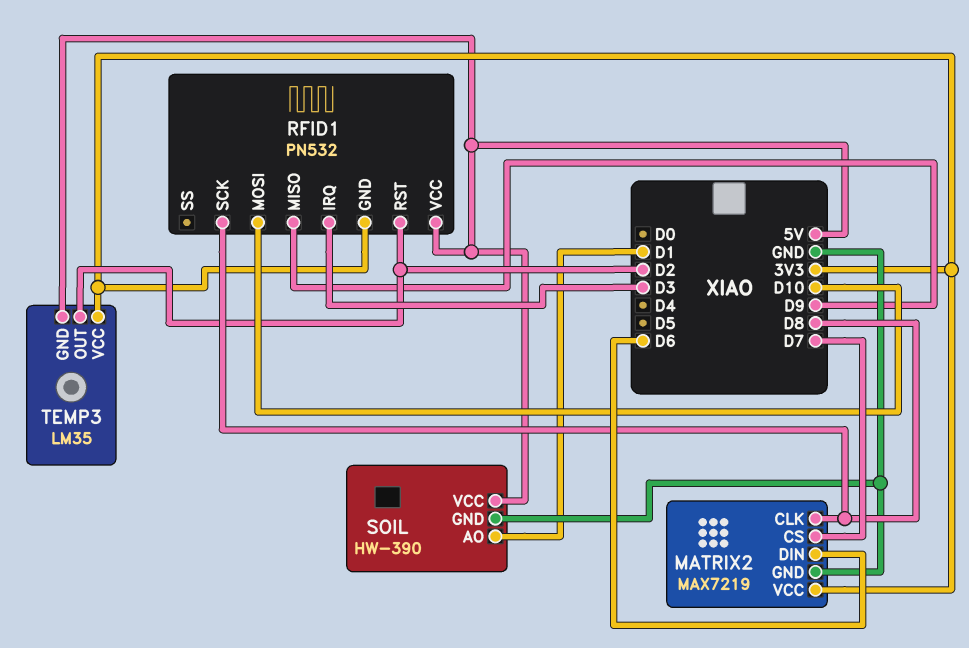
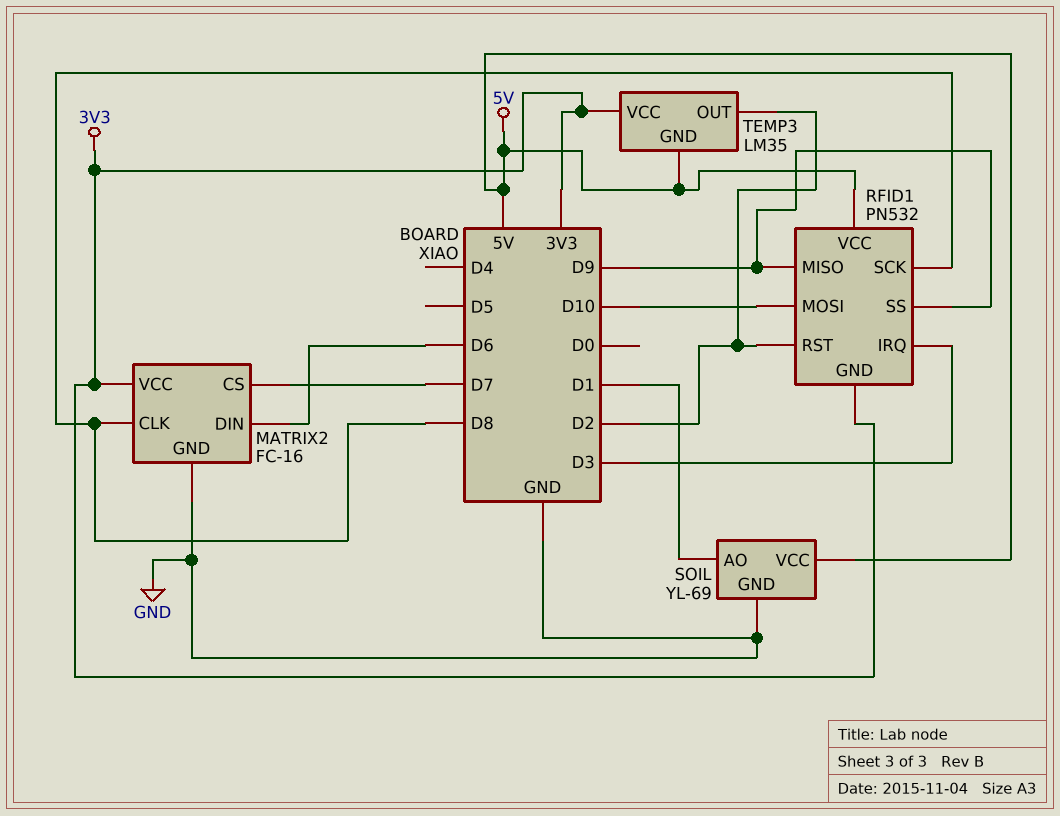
MATRIX2: MAX7219 -> FC-16
RFID1 pin SS: none -> D9
SOIL: HW-390 -> YL-69

